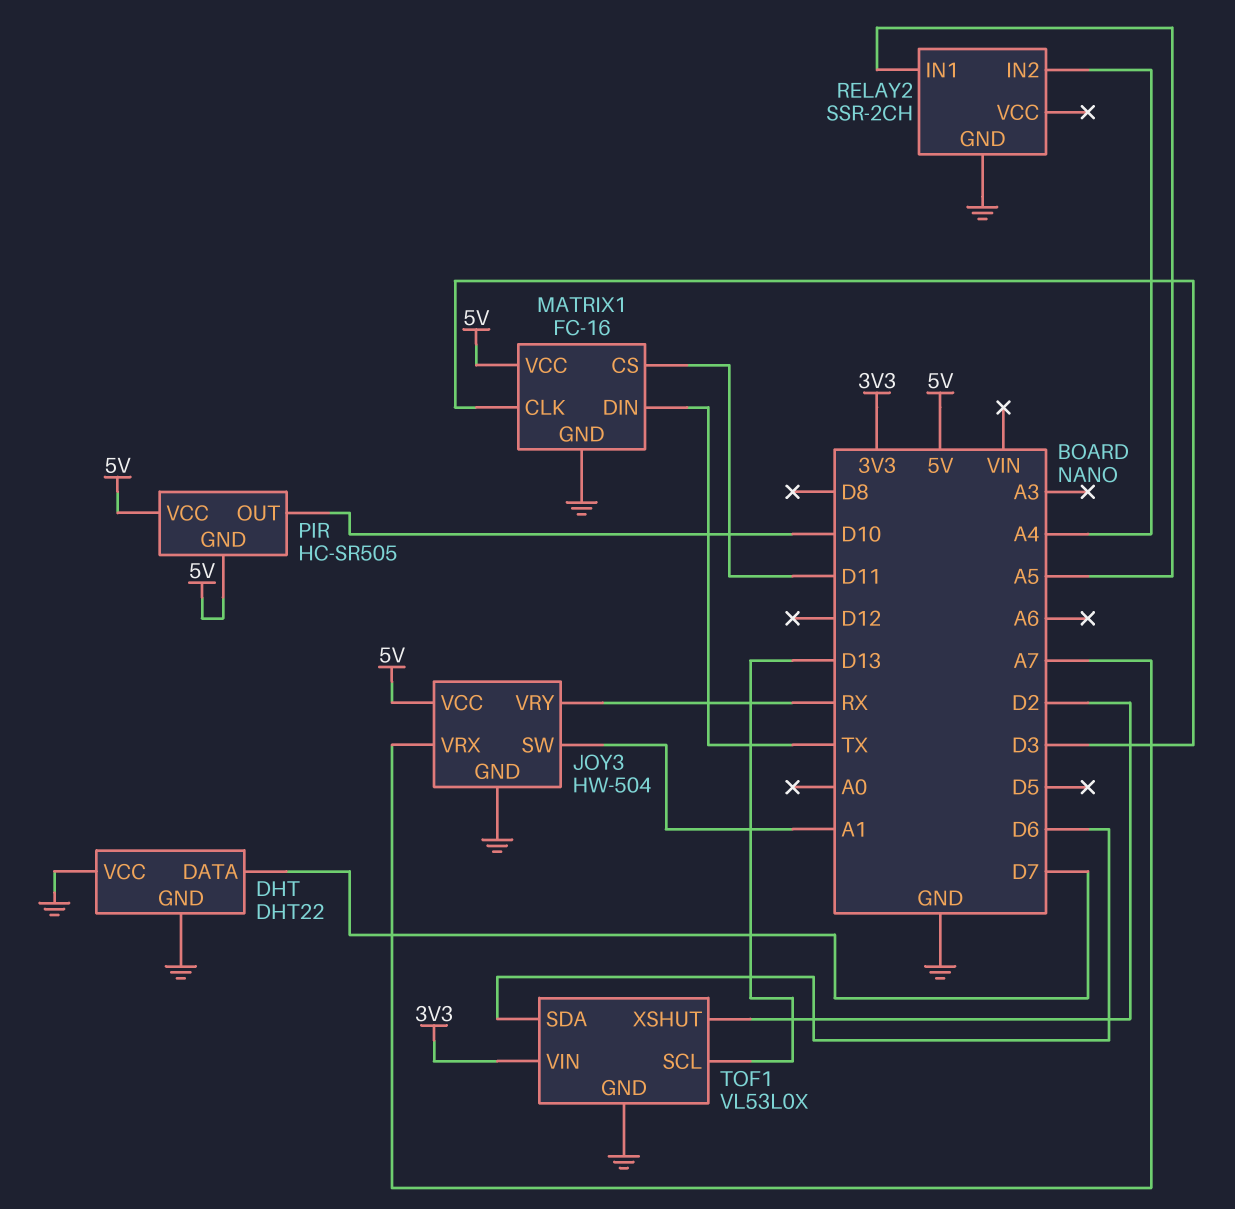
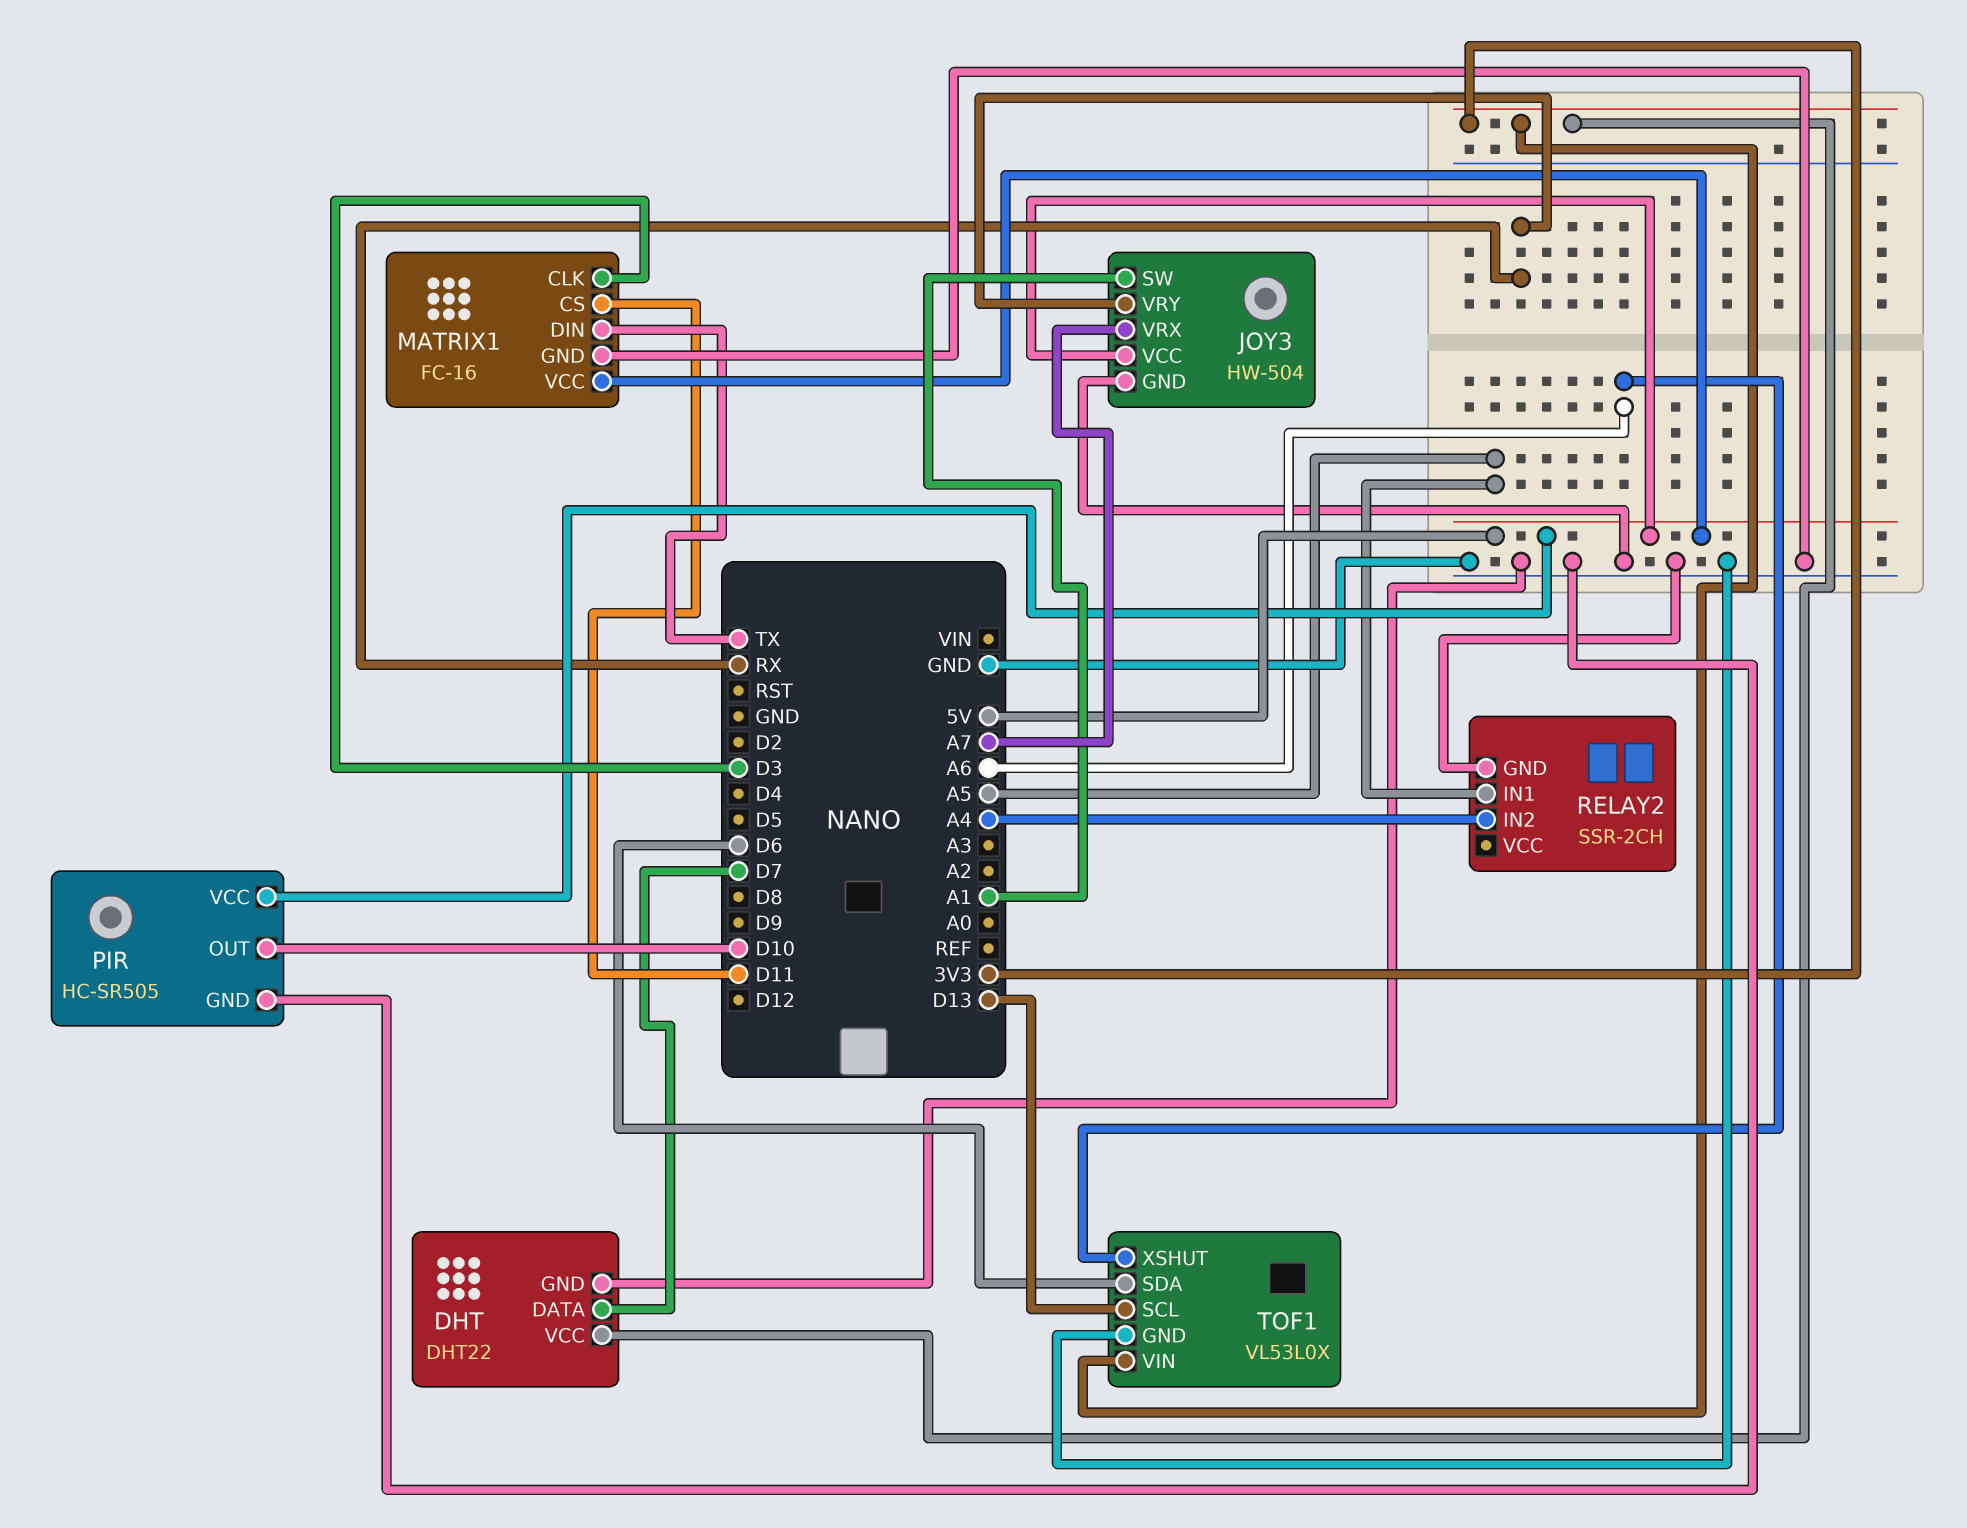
DHT pin VCC: GND -> 3V3
PIR pin GND: 5V -> GND
TOF1 pin XSHUT: D2 -> A6

